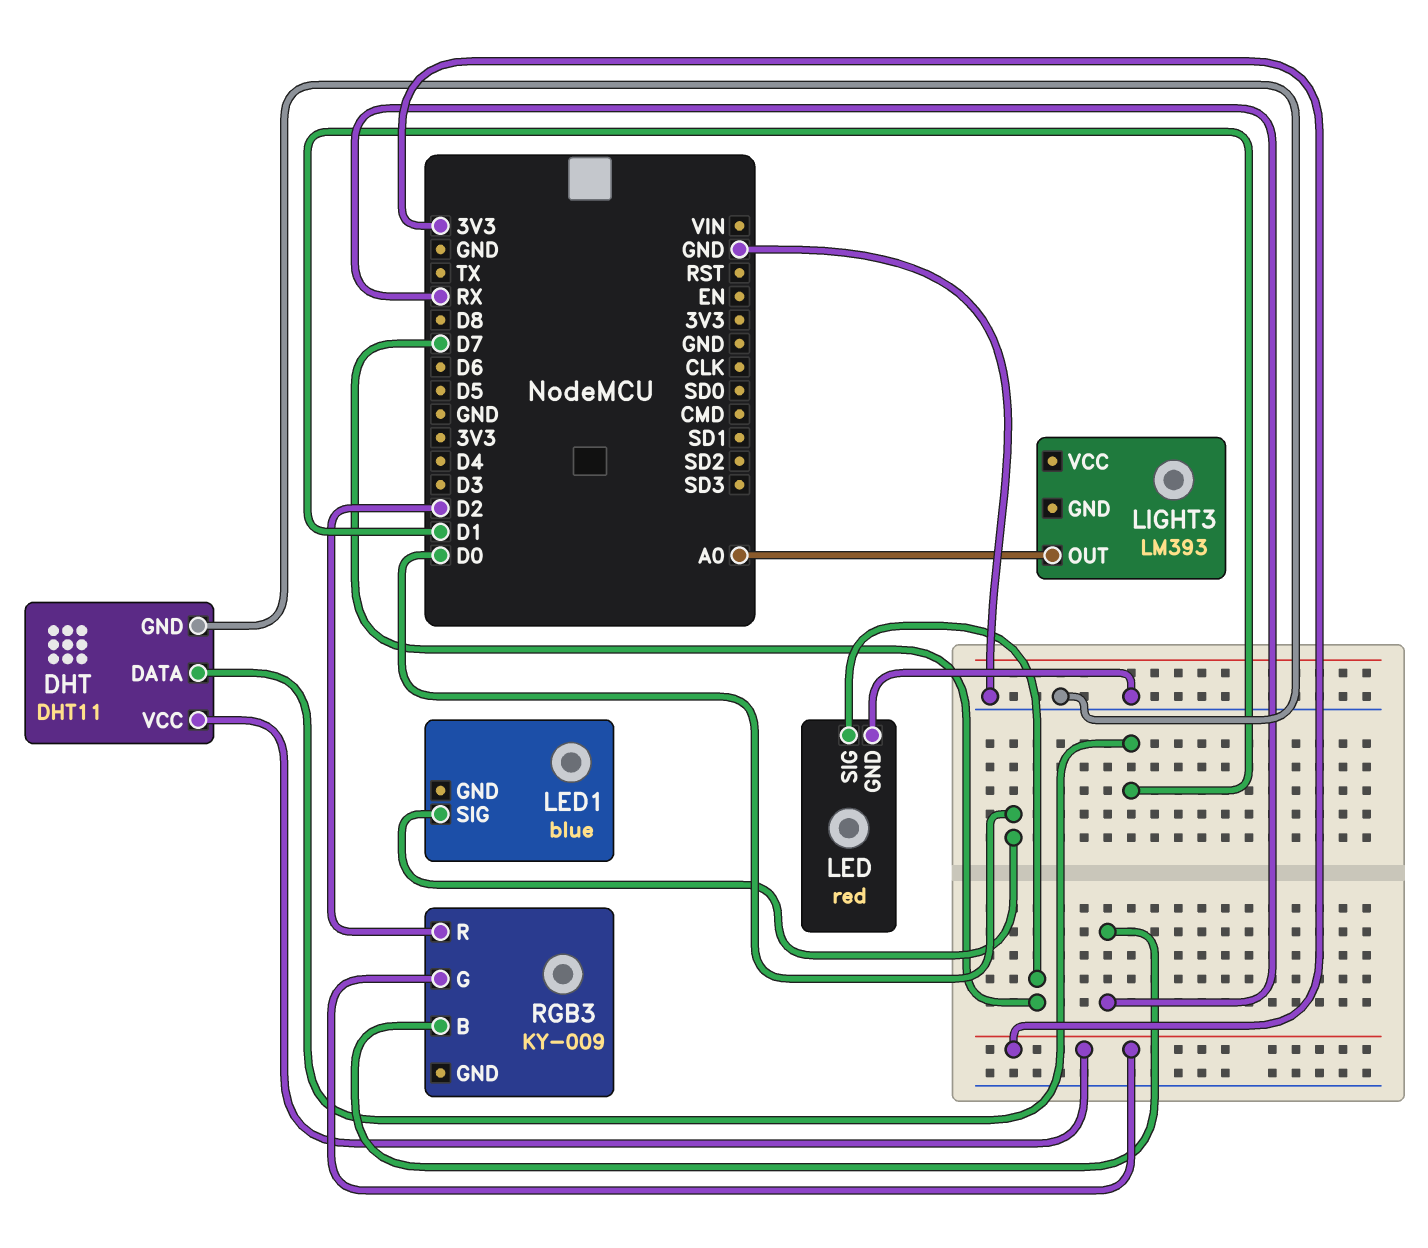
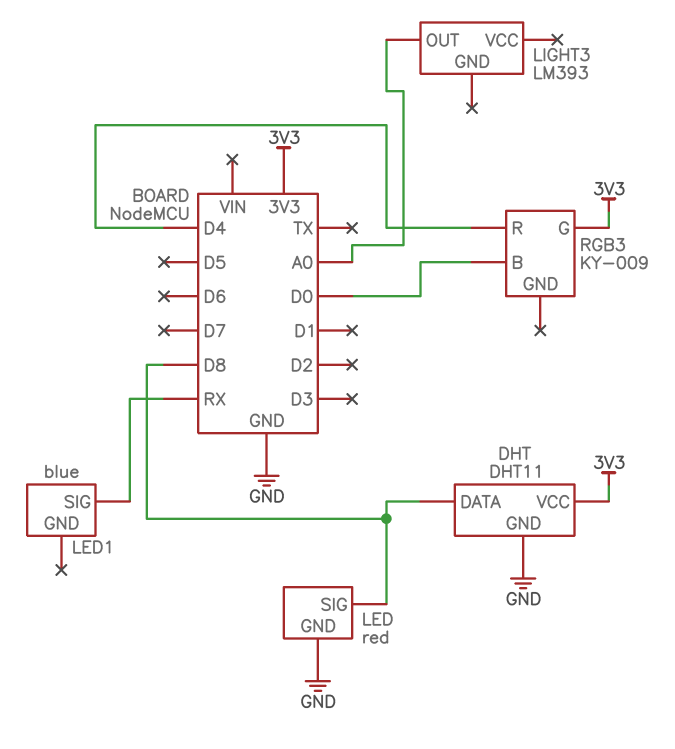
DHT pin DATA: D1 -> D8
LED pin SIG: D7 -> D8
LED1 pin SIG: D0 -> RX
RGB3 pin B: RX -> D0
RGB3 pin R: D2 -> D4

